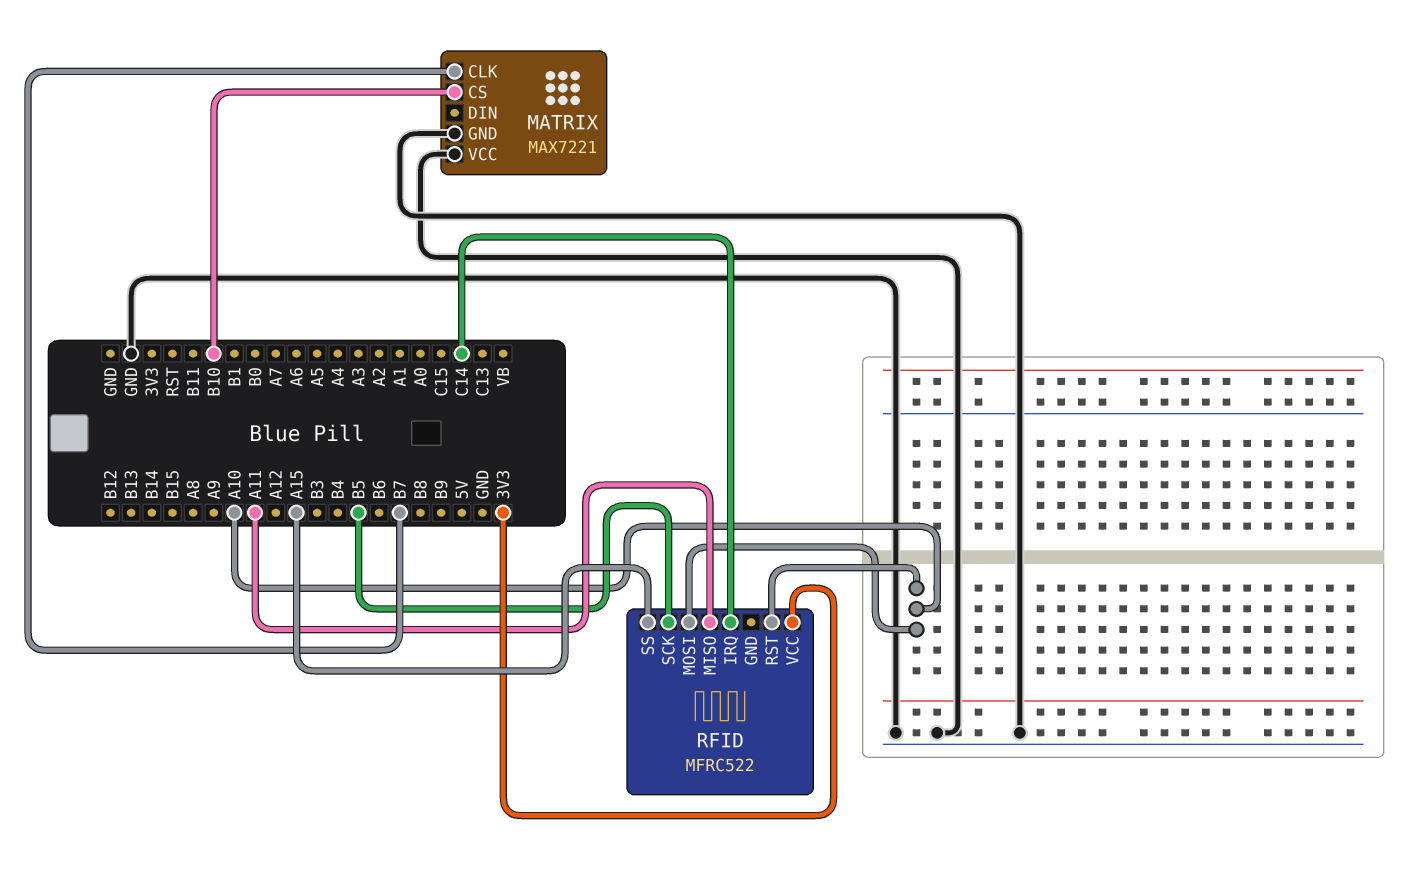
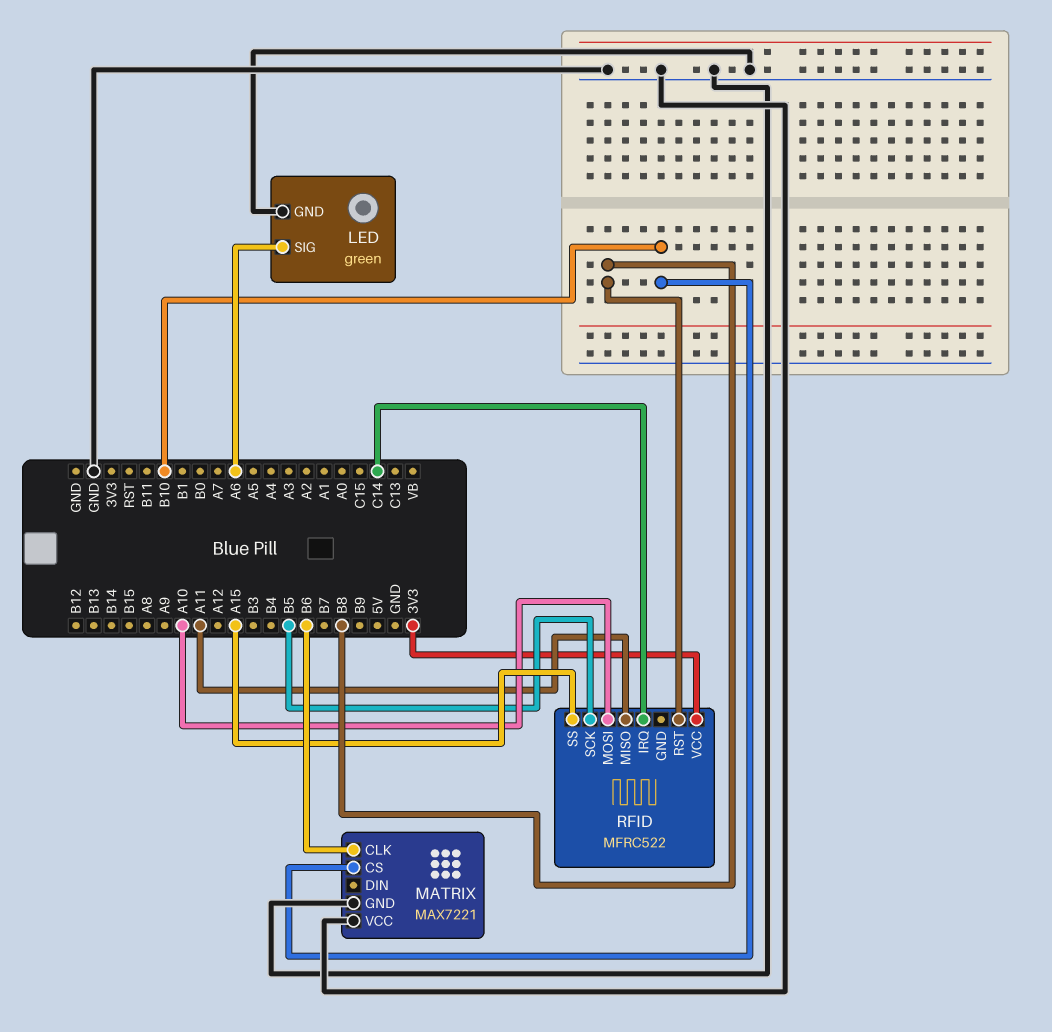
LED: none -> green
LED pin GND: none -> GND
LED pin SIG: none -> A6
MATRIX pin CLK: B7 -> B6
RFID pin RST: A10 -> B8

